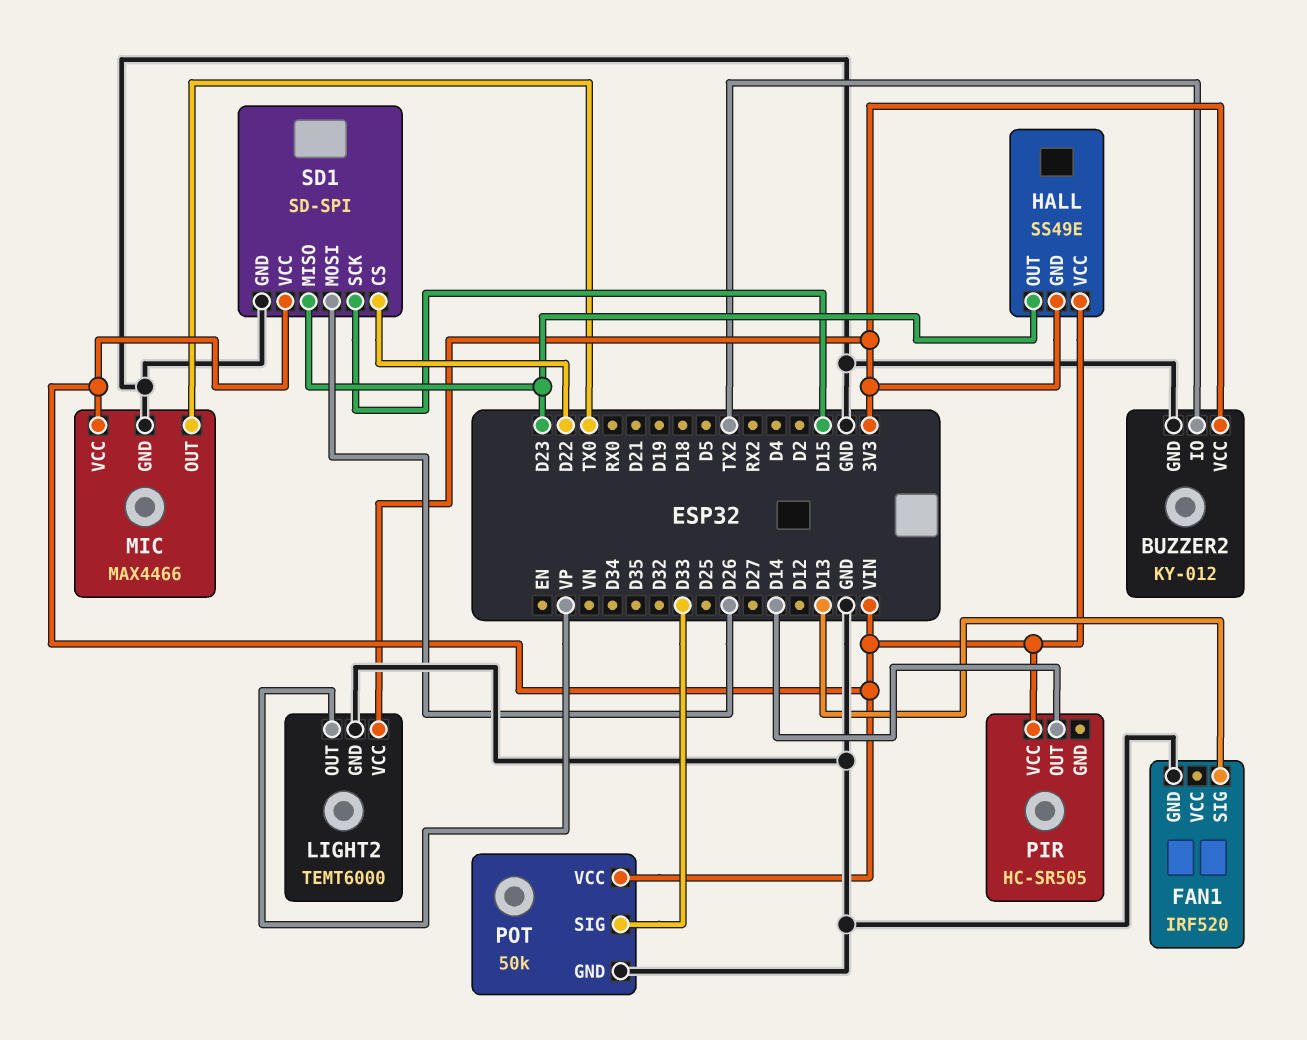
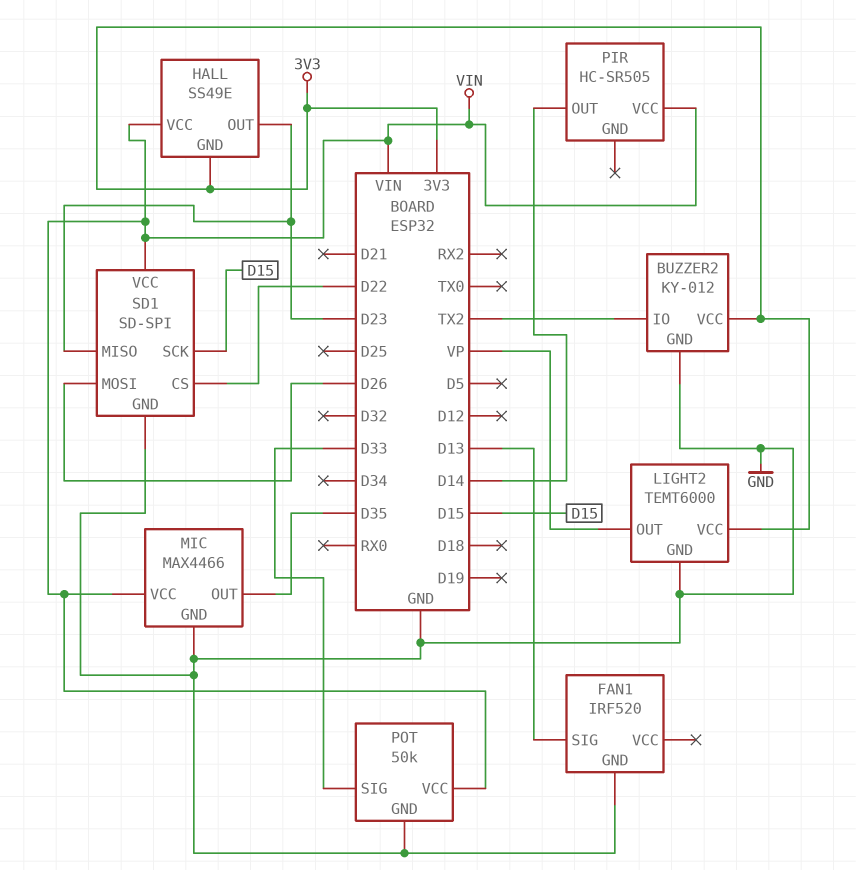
MIC pin OUT: TX0 -> D35

